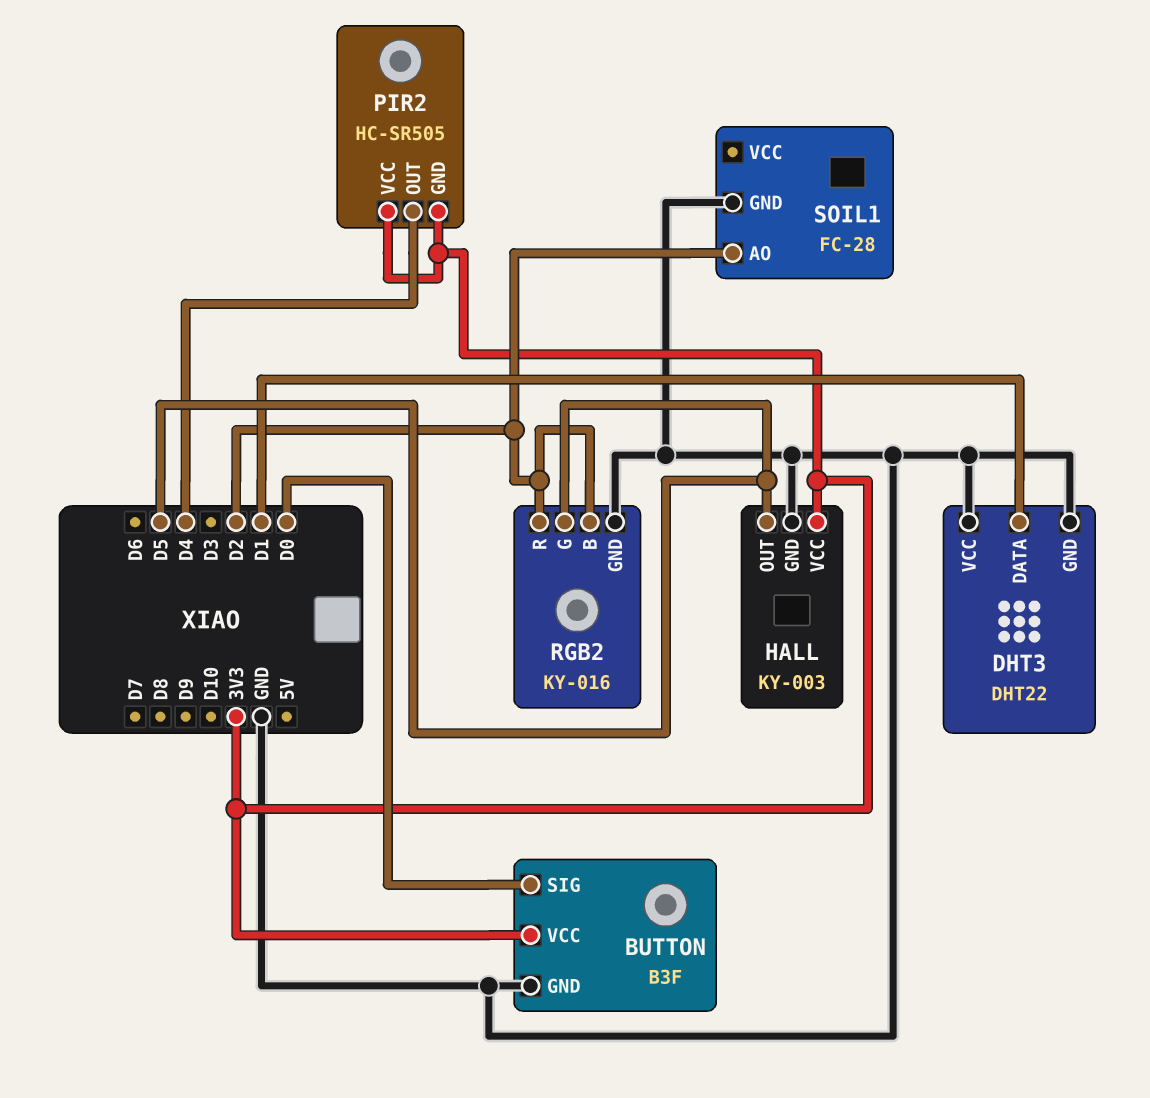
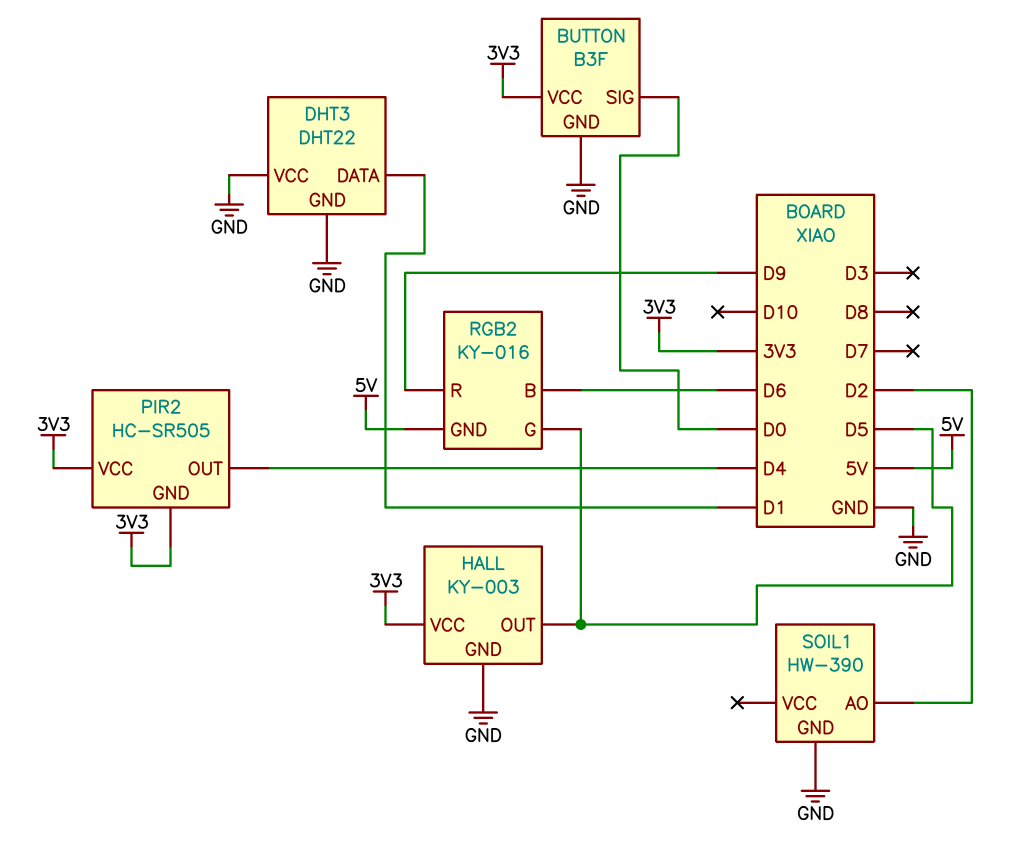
RGB2 pin B: D2 -> D6
RGB2 pin GND: GND -> 5V
RGB2 pin R: D2 -> D9
SOIL1: FC-28 -> HW-390

